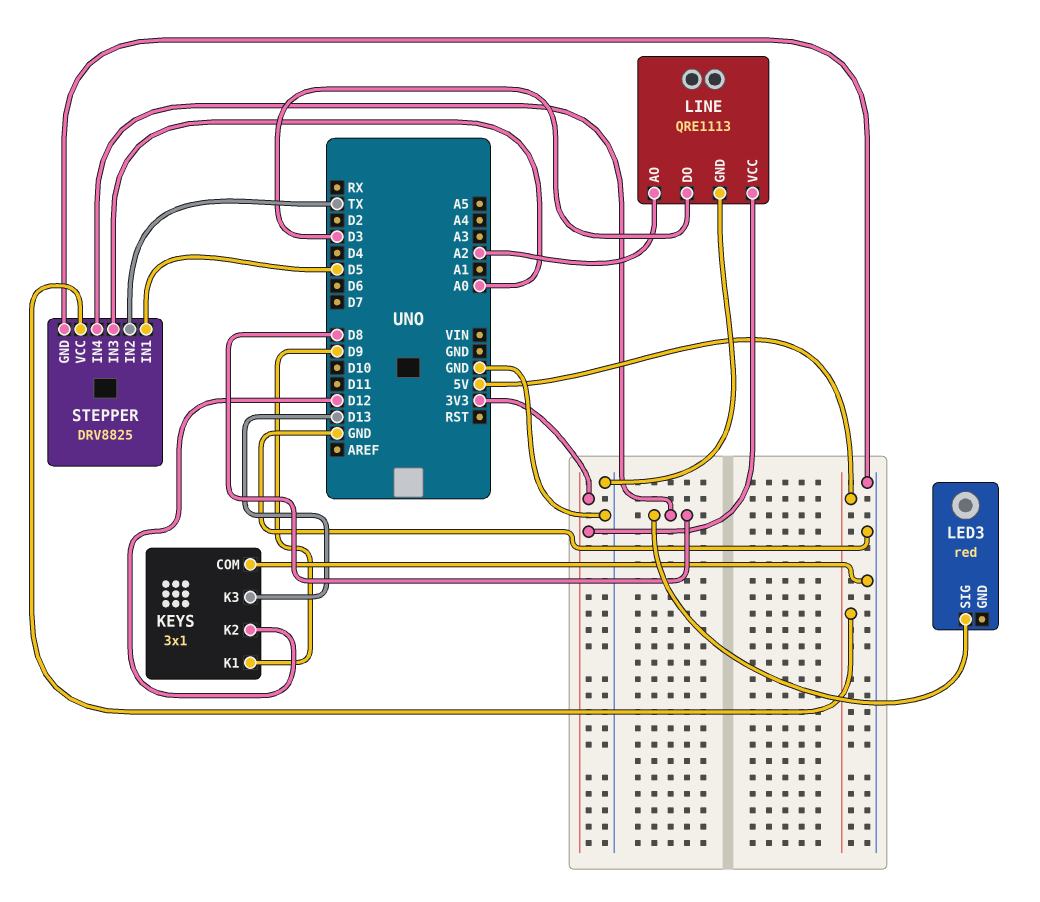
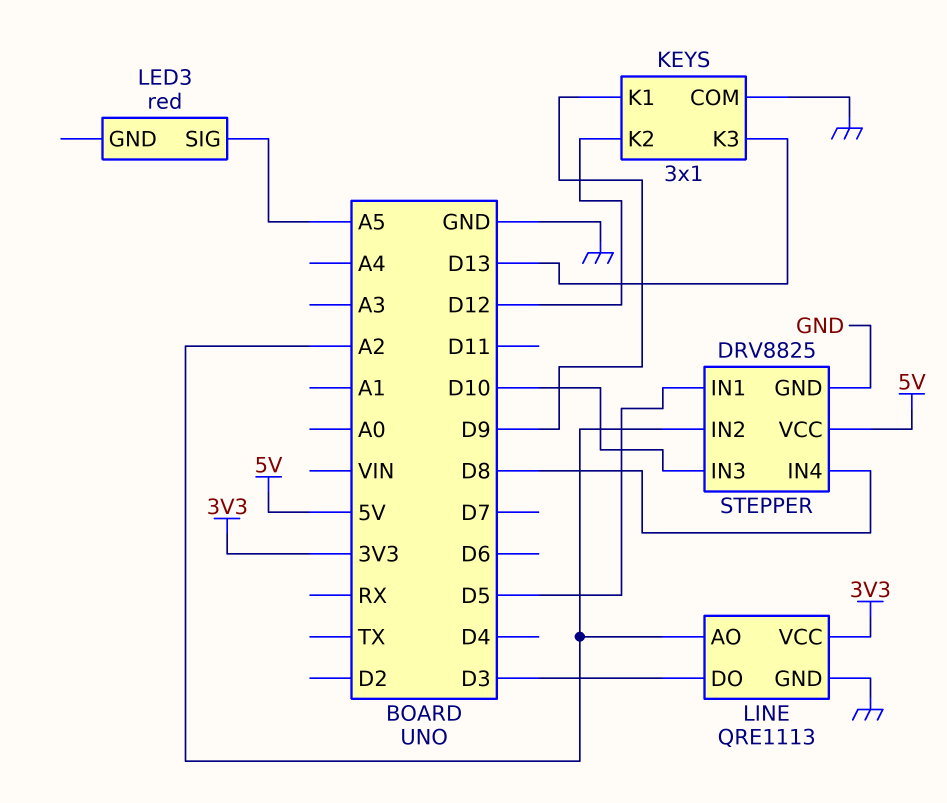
LED3 pin SIG: D8 -> A5
STEPPER pin IN2: TX -> A2
STEPPER pin IN3: A0 -> D10

